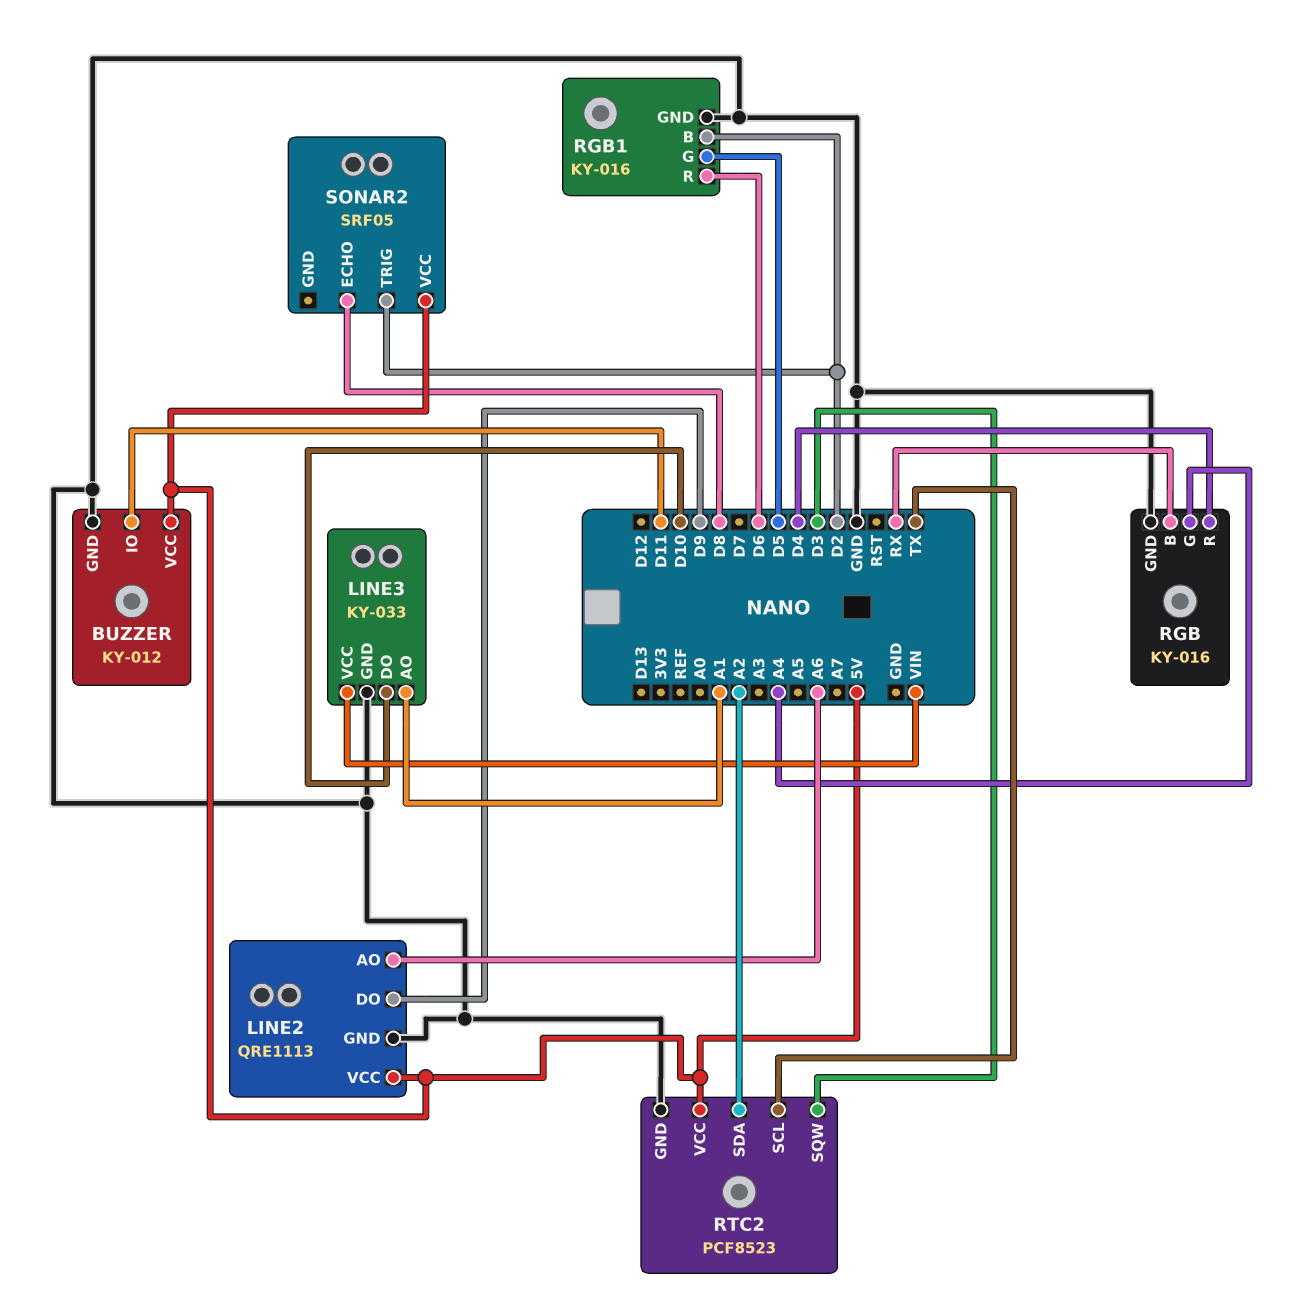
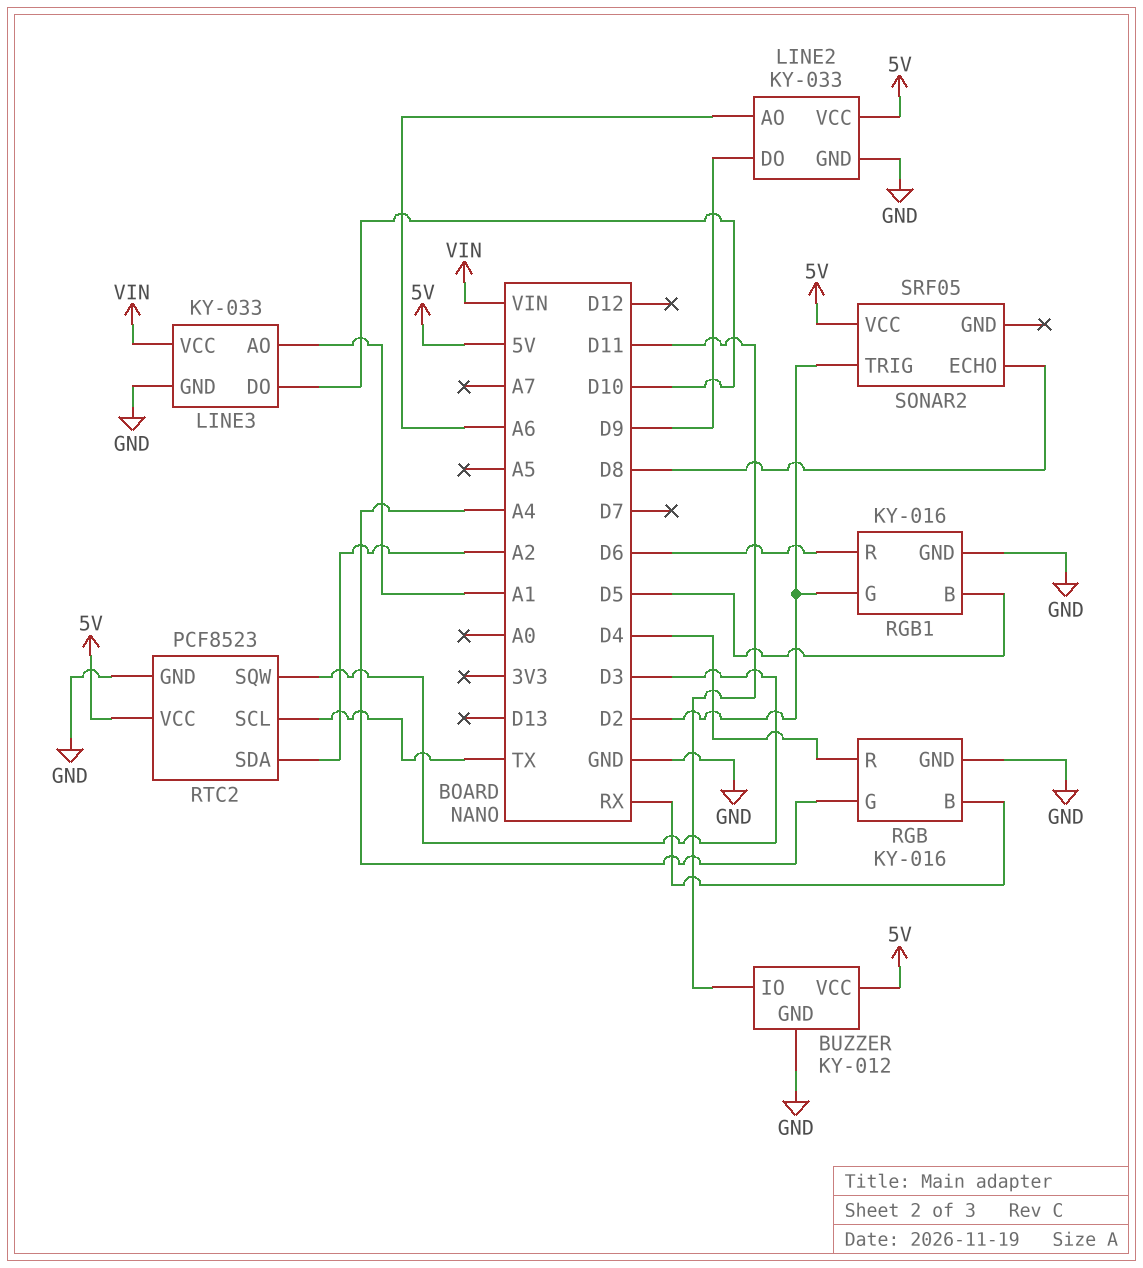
LINE2: QRE1113 -> KY-033
RGB1 pin B: D2 -> D5
RGB1 pin G: D5 -> D2

